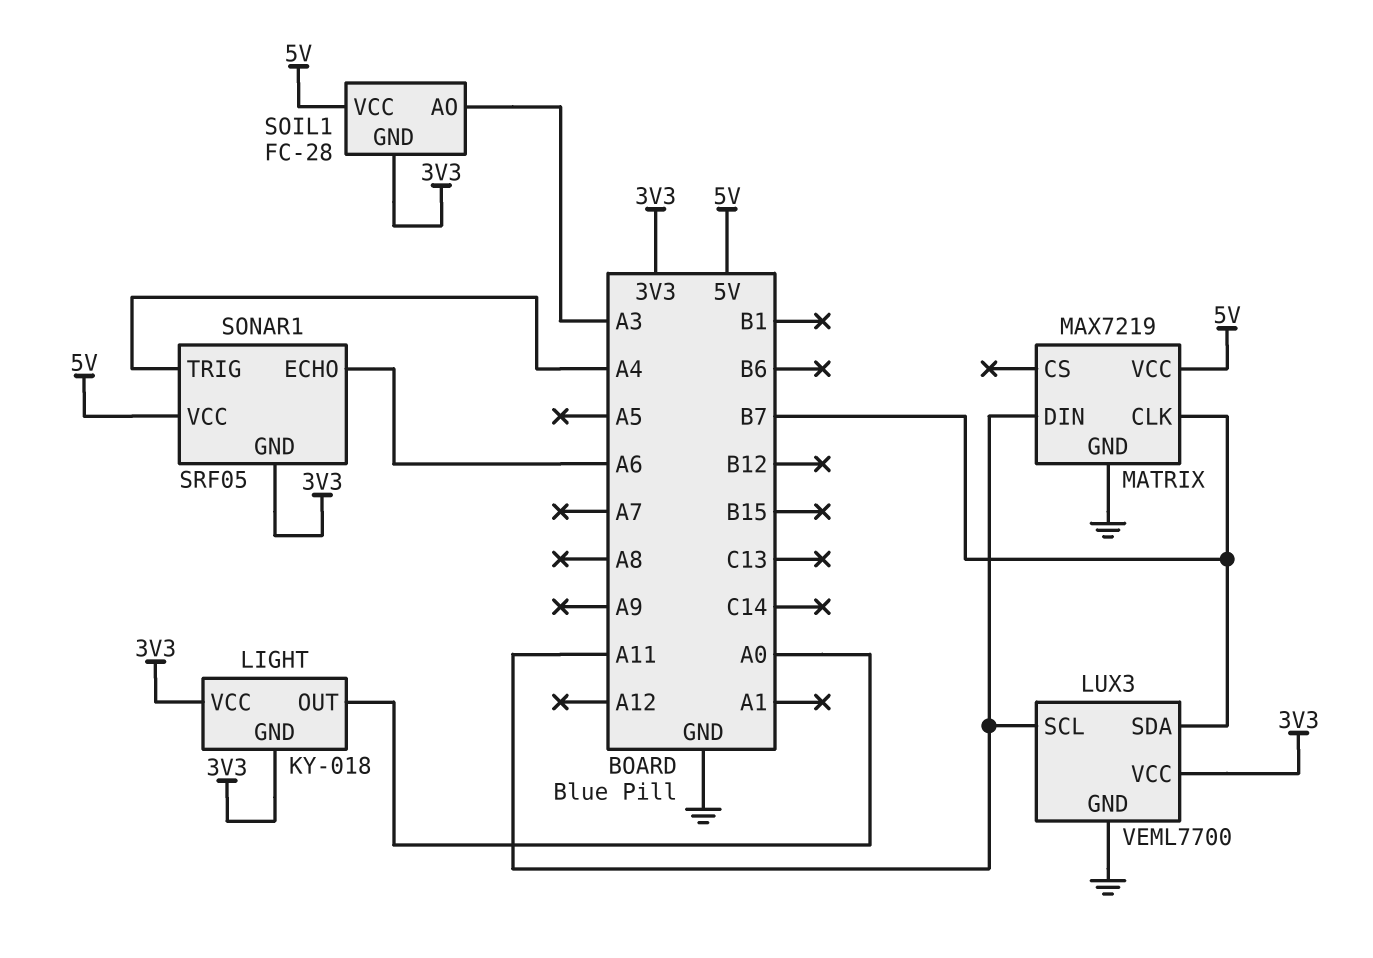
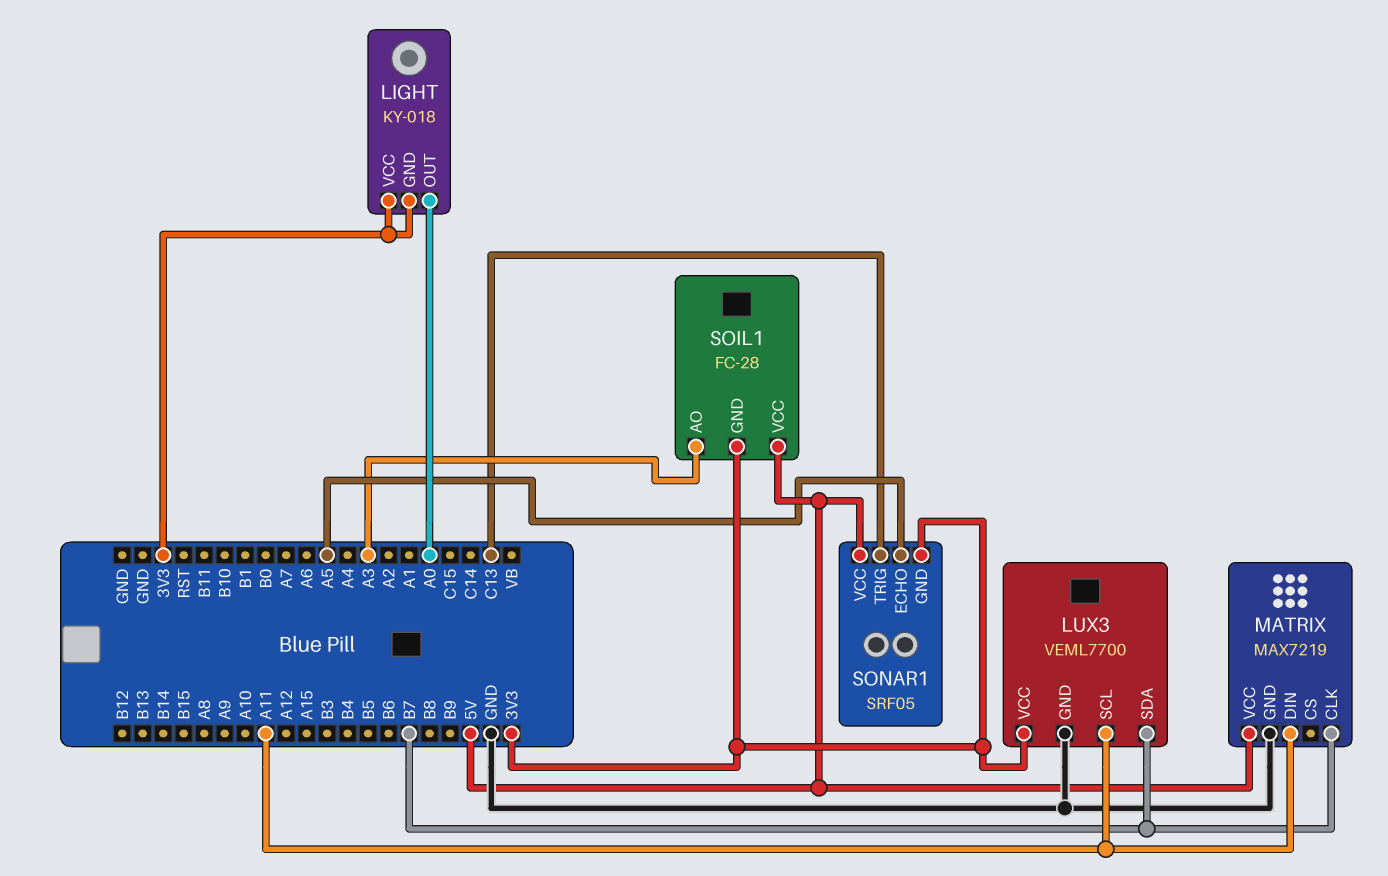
SONAR1 pin ECHO: A6 -> A5
SONAR1 pin TRIG: A4 -> C13

